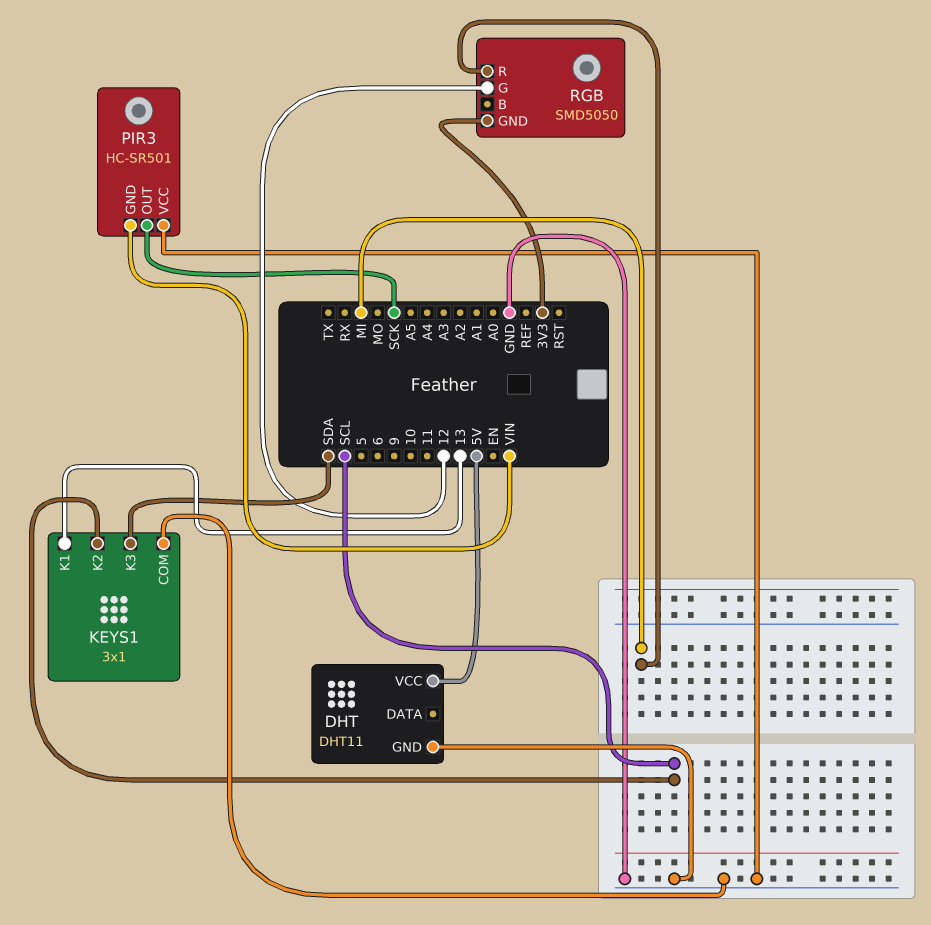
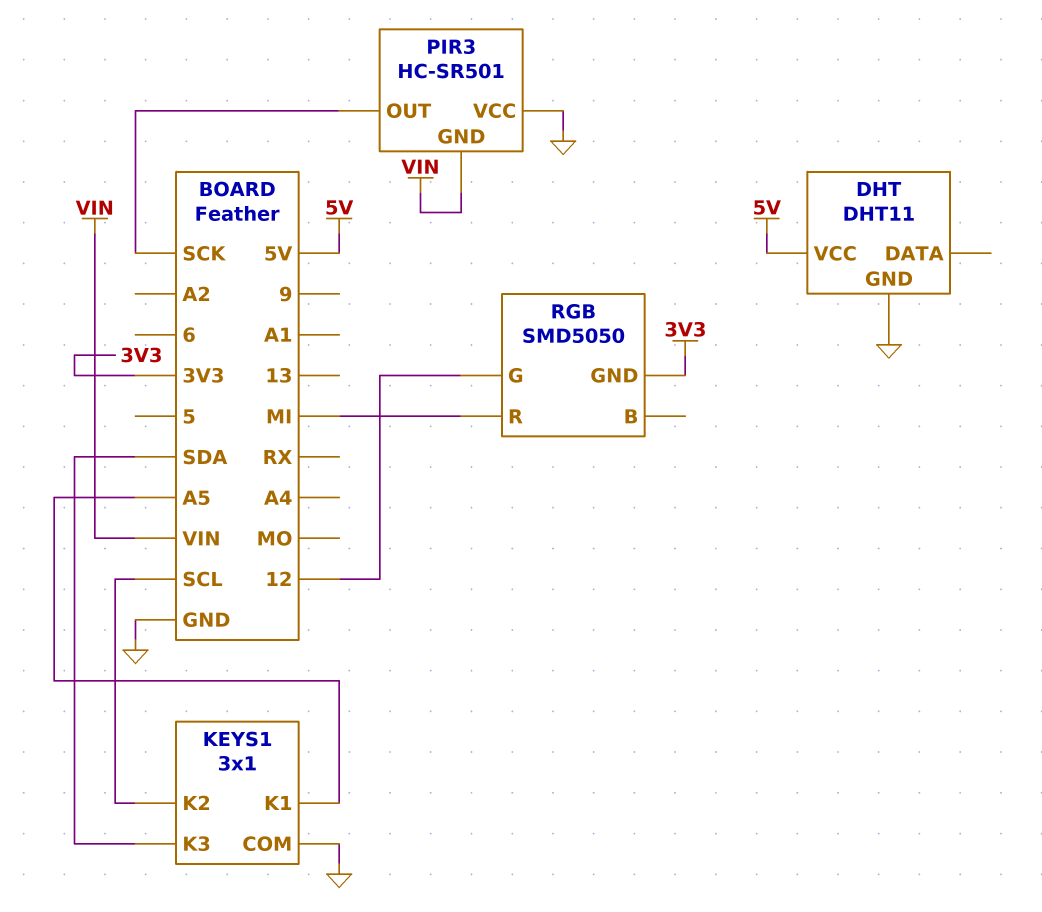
KEYS1 pin K1: 13 -> A5

